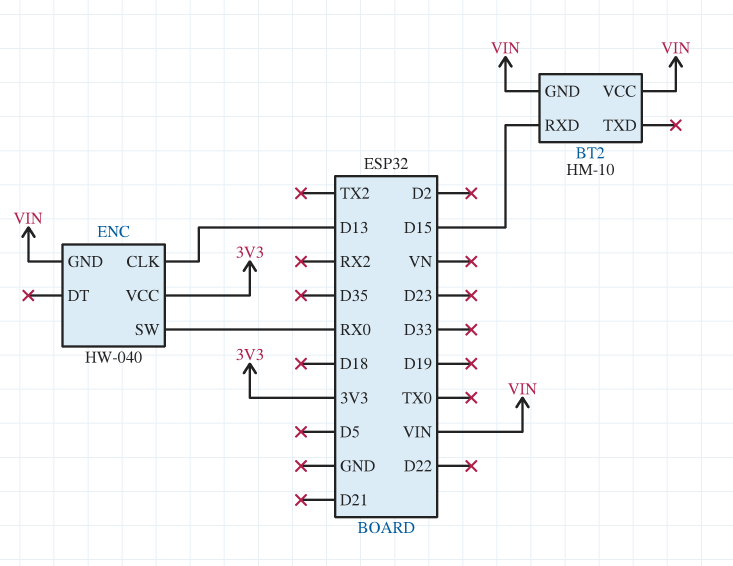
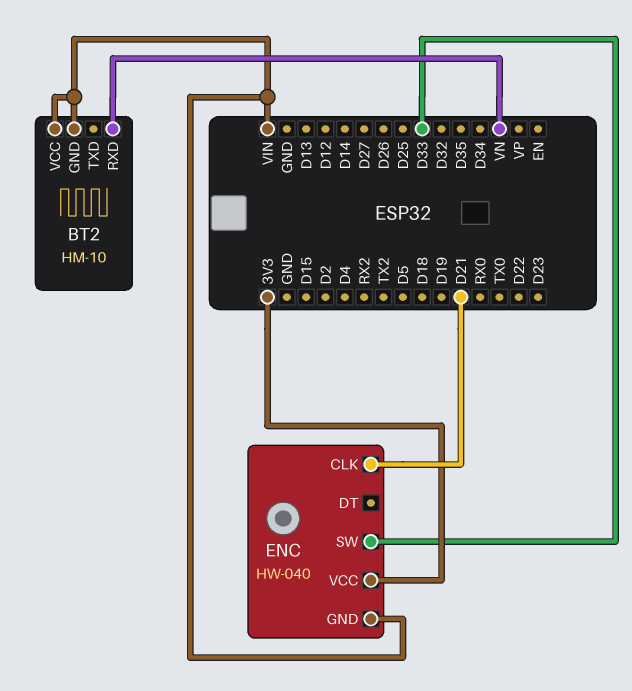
BT2 pin RXD: D15 -> VN
ENC pin CLK: D13 -> D21
ENC pin SW: RX0 -> D33

